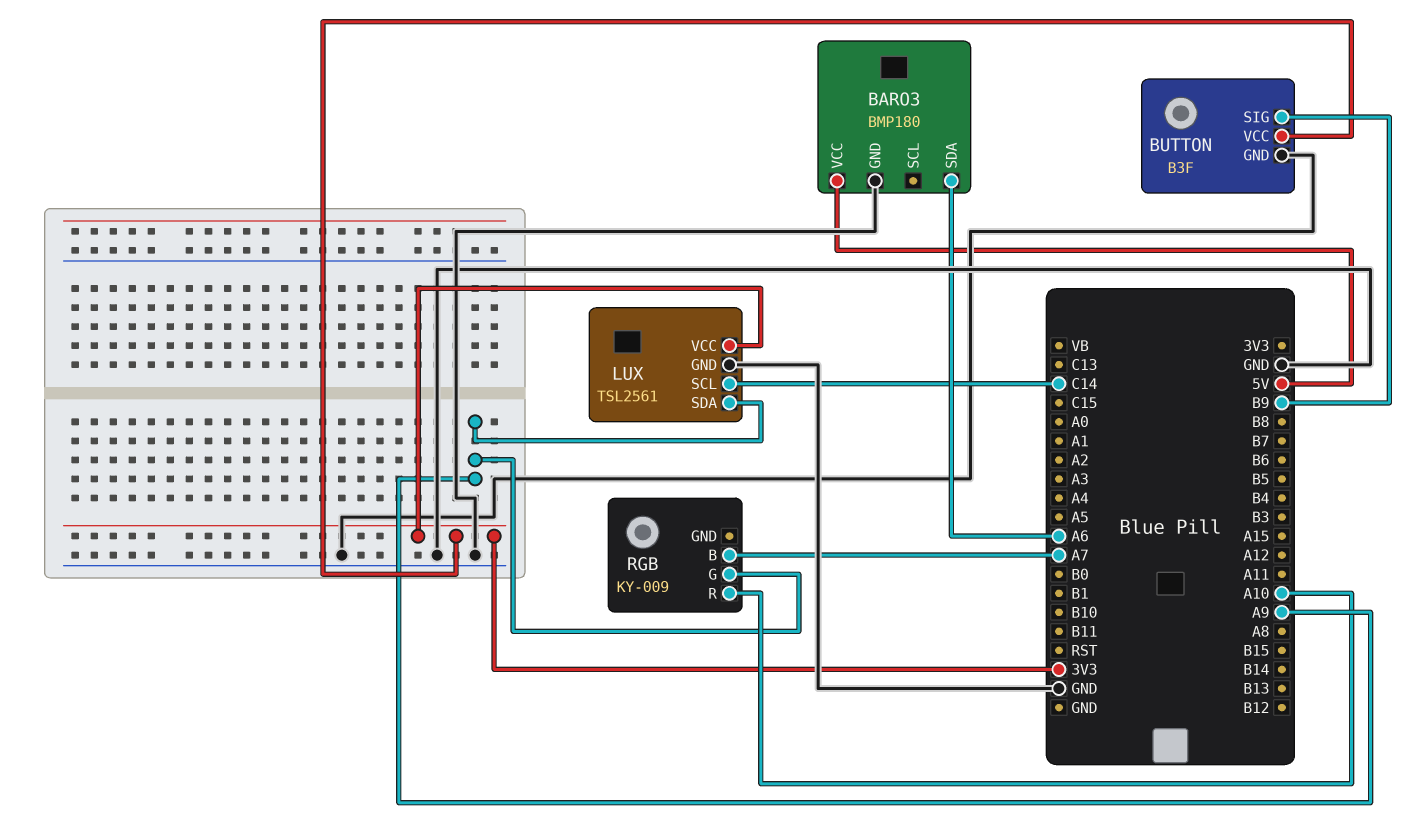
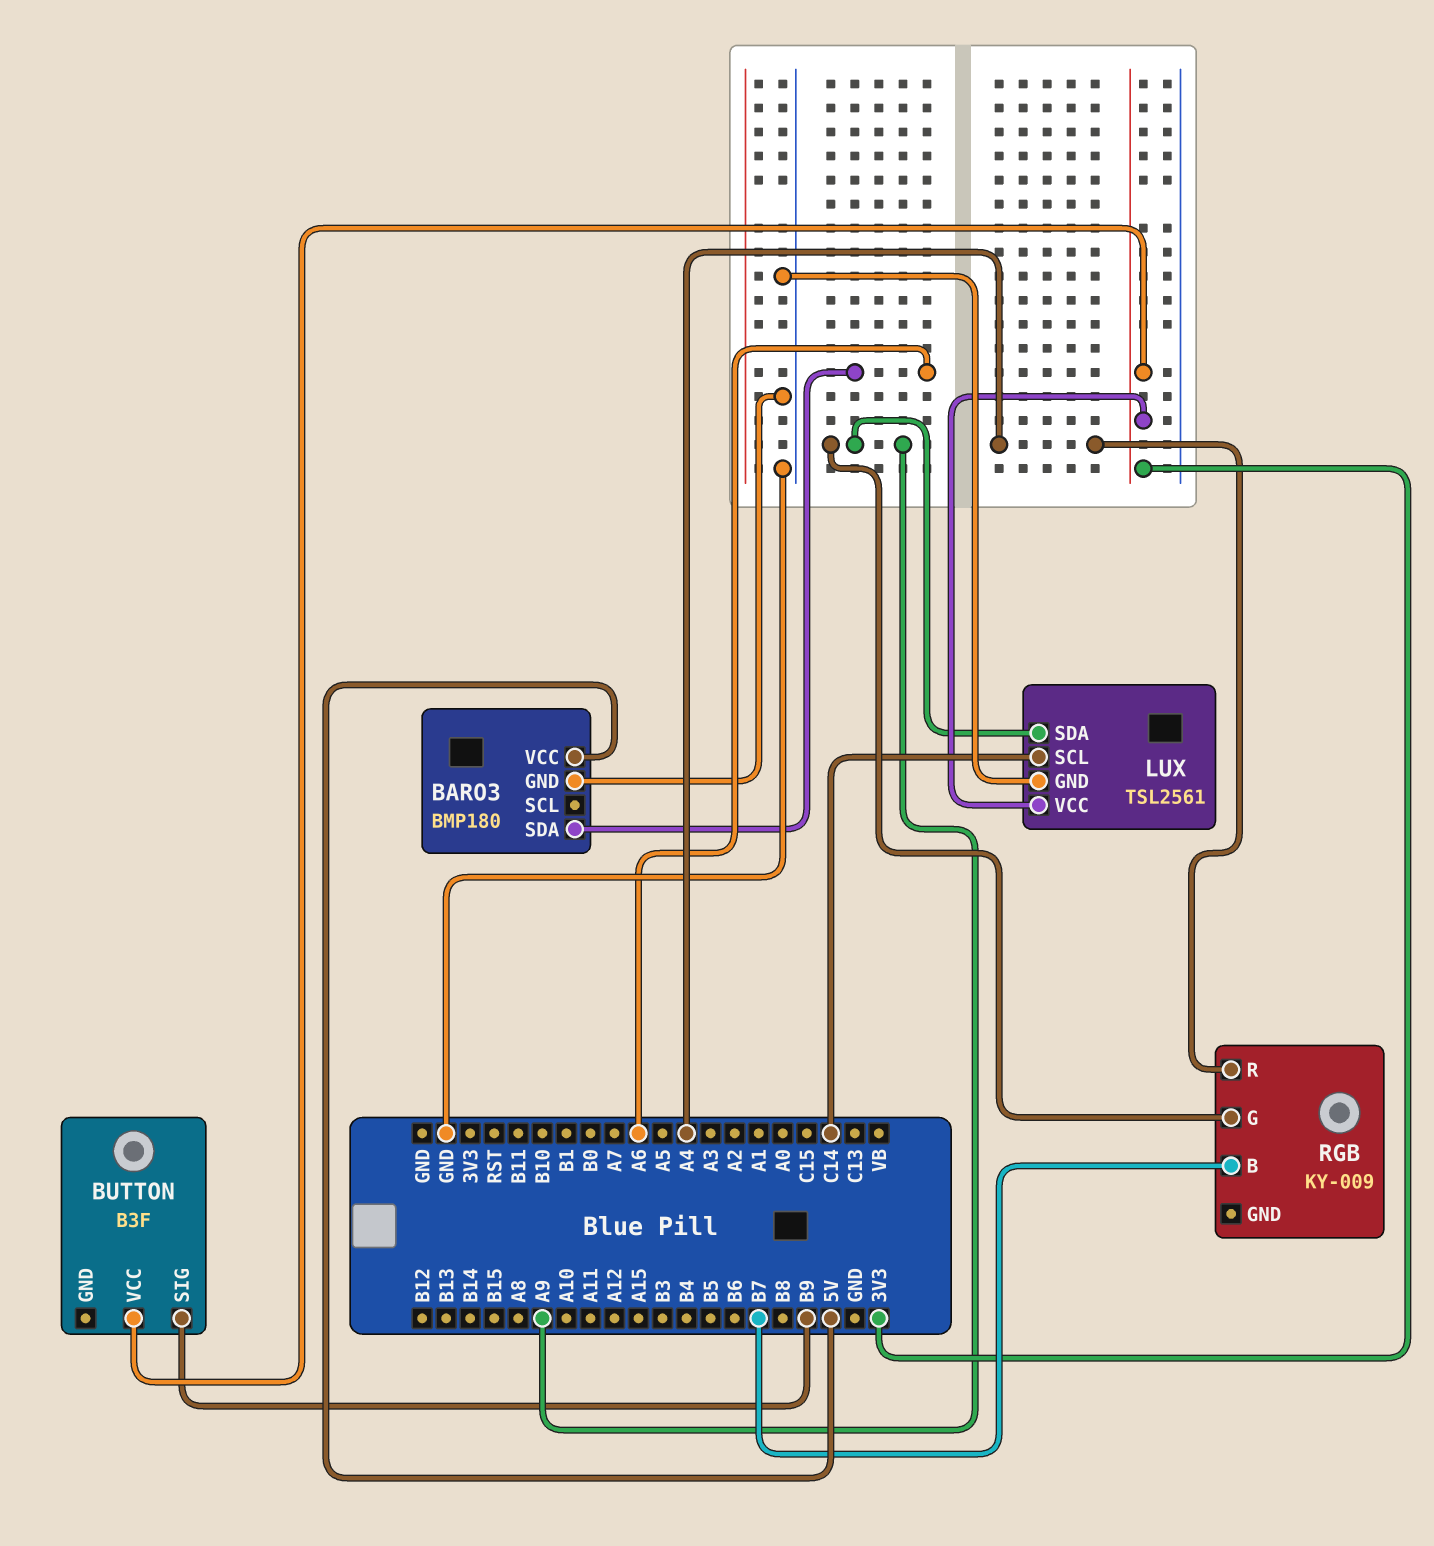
BUTTON pin GND: GND -> none
RGB pin B: A7 -> B7
RGB pin R: A10 -> A4

